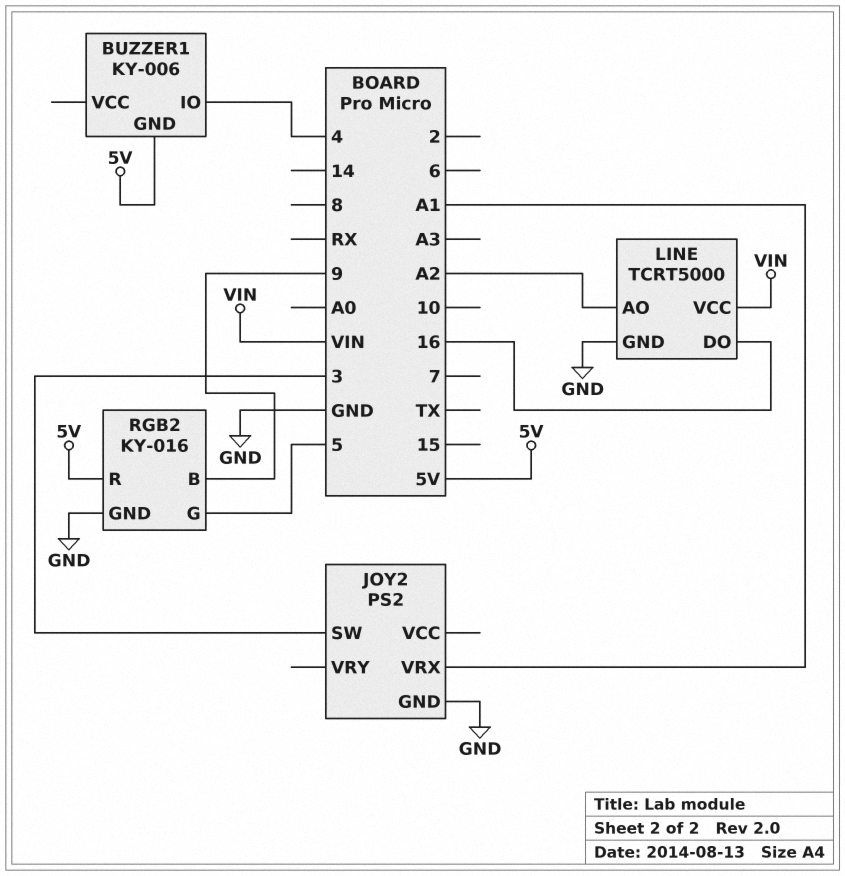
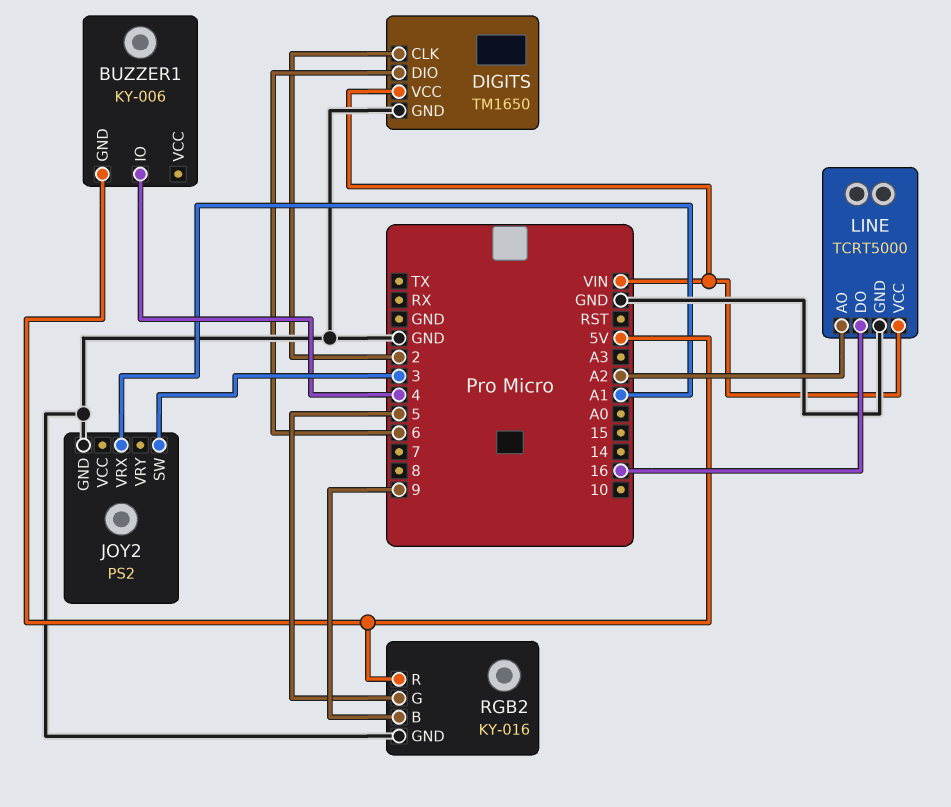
DIGITS: none -> TM1650
DIGITS pin CLK: none -> 2
DIGITS pin DIO: none -> 6
DIGITS pin GND: none -> GND
DIGITS pin VCC: none -> VIN

